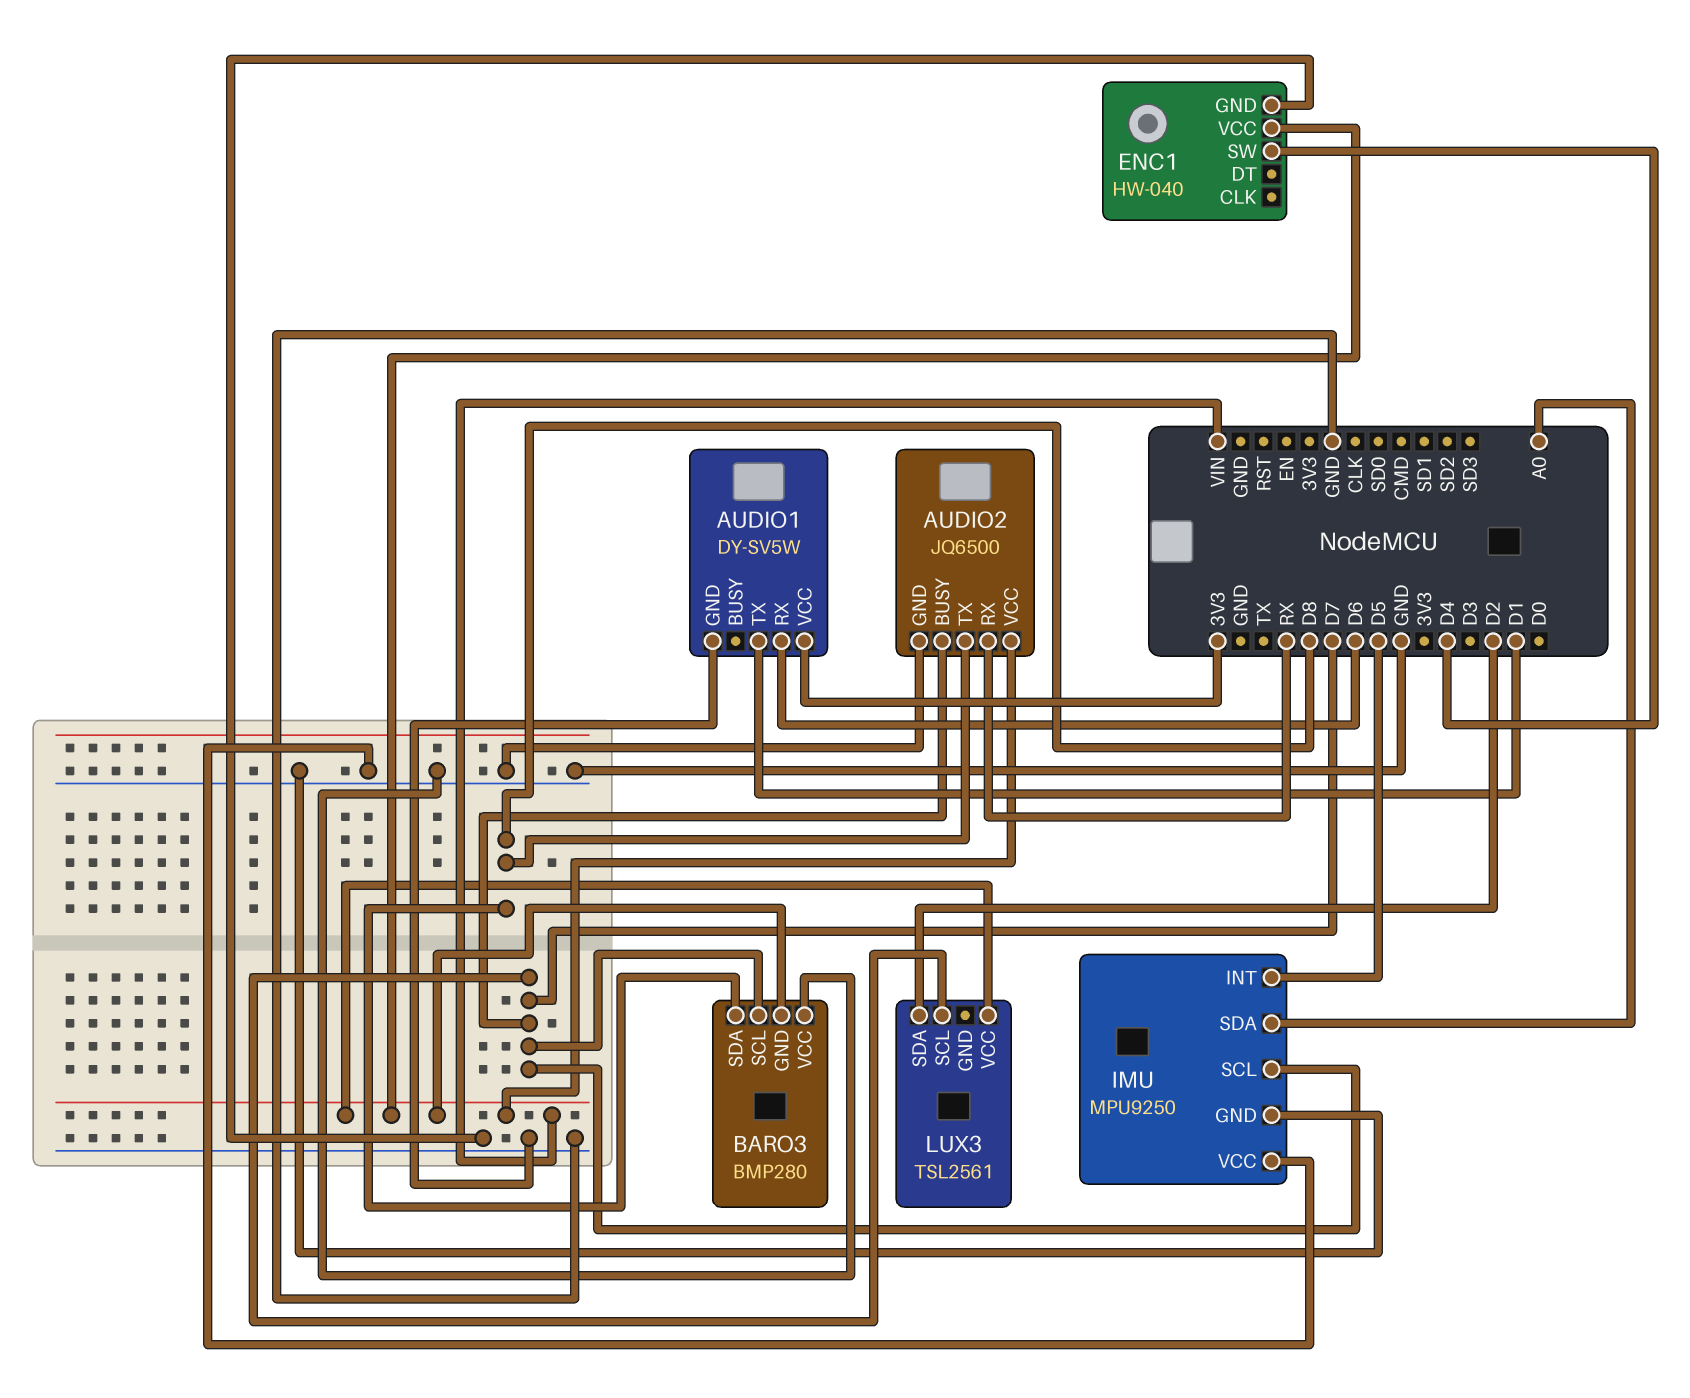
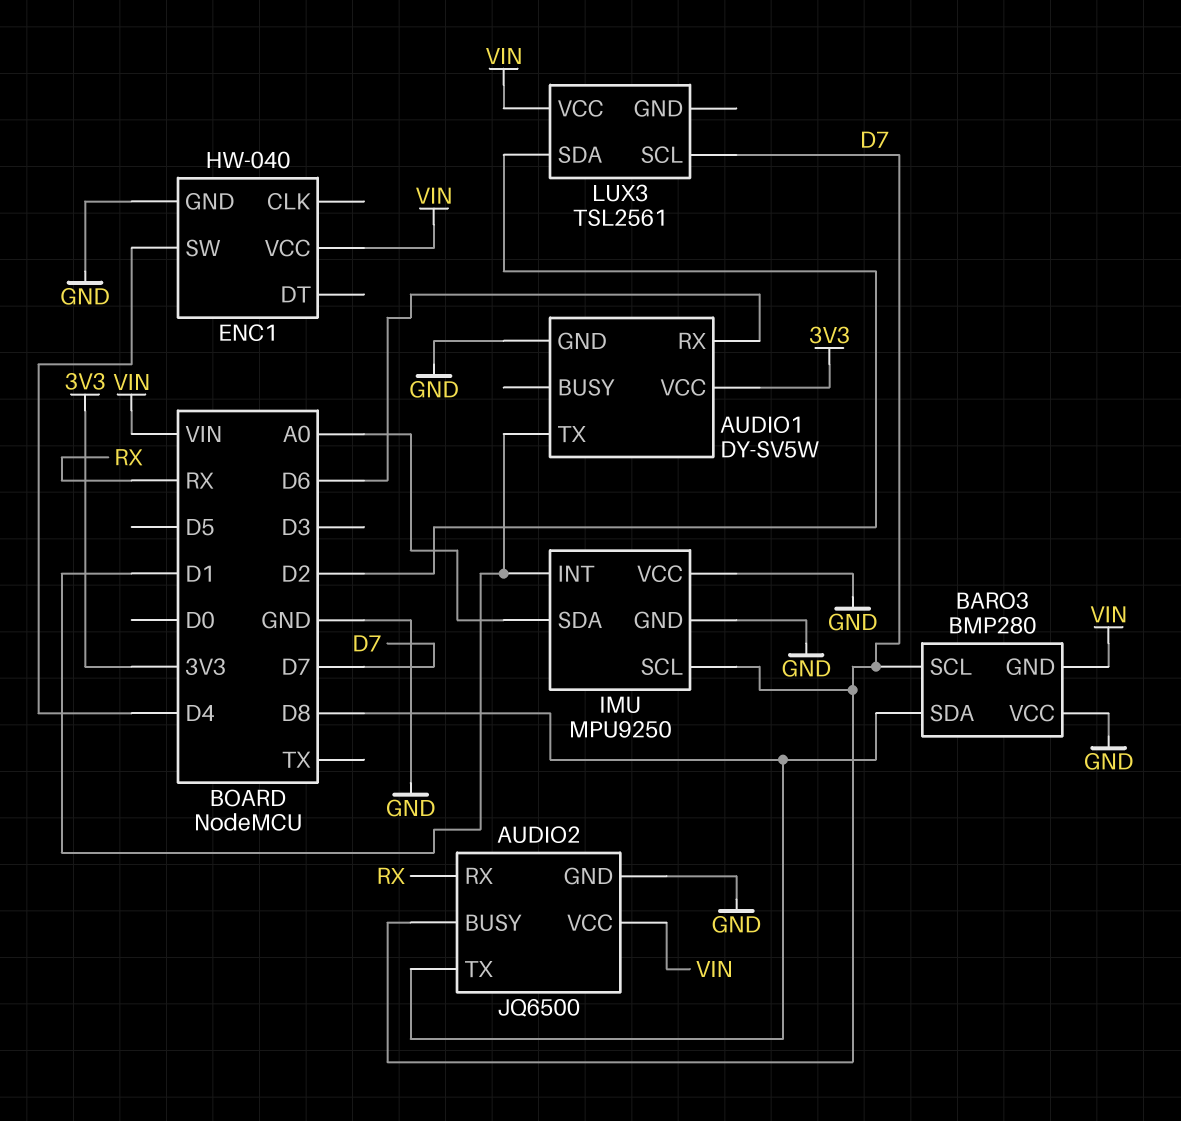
IMU pin INT: D5 -> D1

